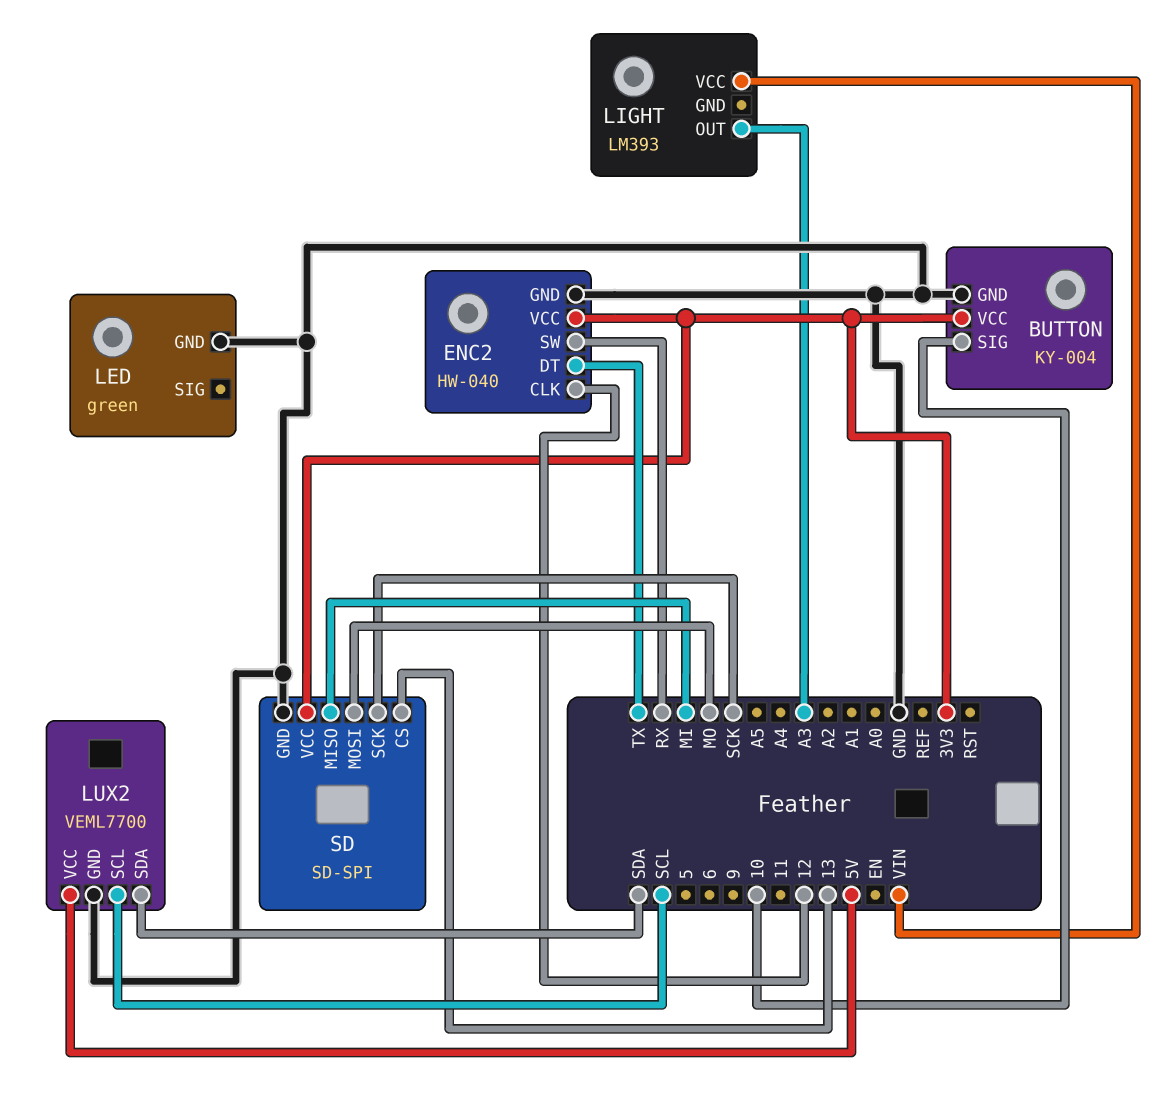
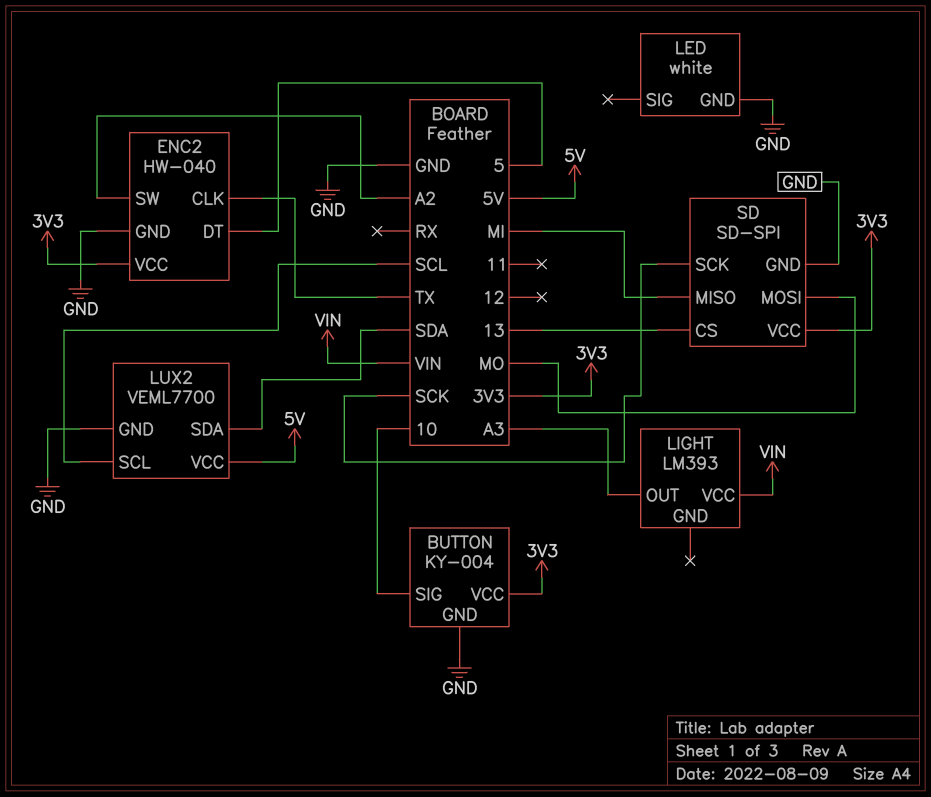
ENC2 pin CLK: 12 -> TX
ENC2 pin DT: TX -> 5
ENC2 pin SW: RX -> A2
LED: green -> white

